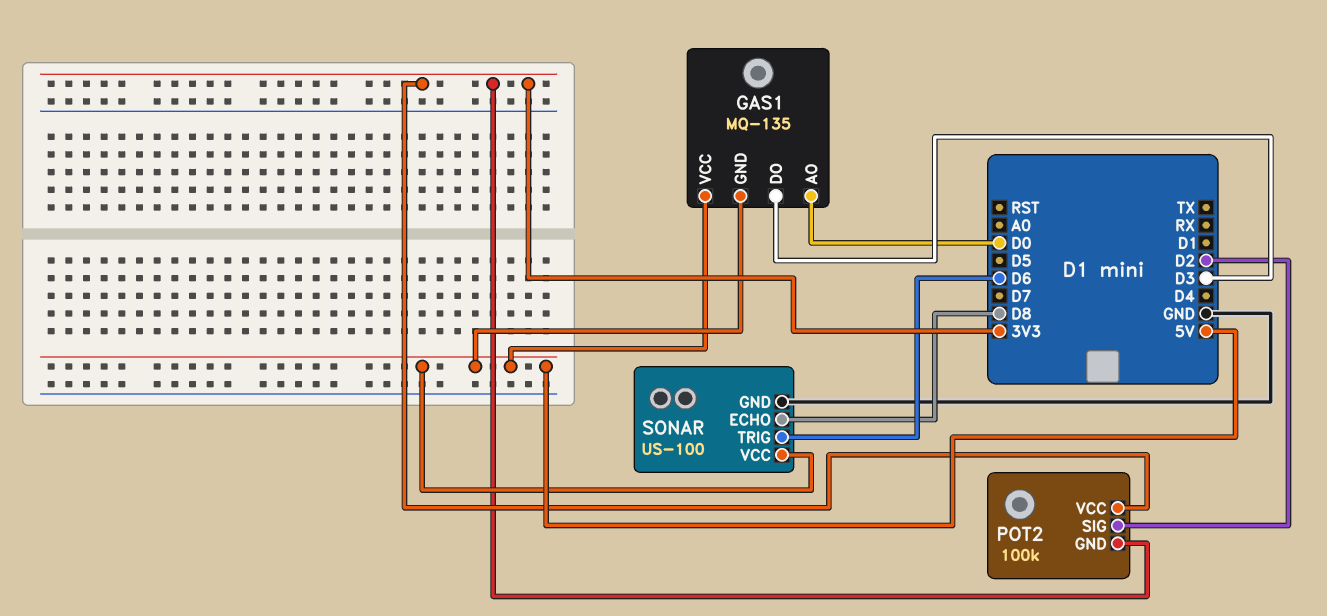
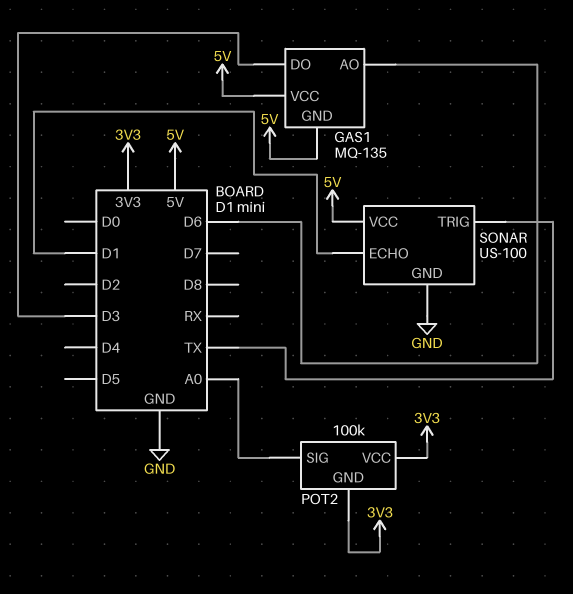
GAS1 pin AO: D0 -> D6
POT2 pin SIG: D2 -> A0
SONAR pin ECHO: D8 -> D1
SONAR pin TRIG: D6 -> TX

